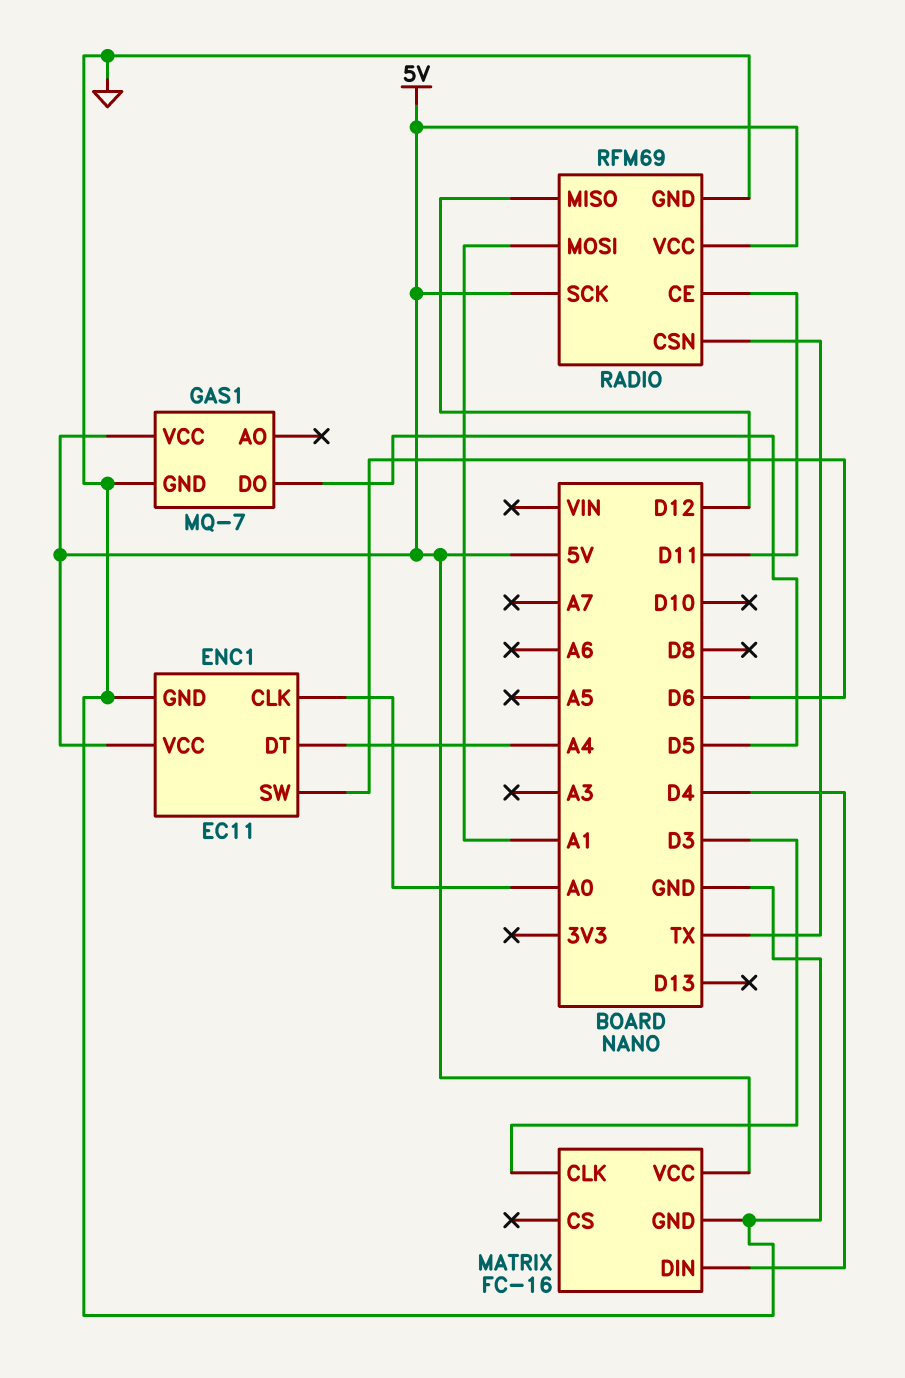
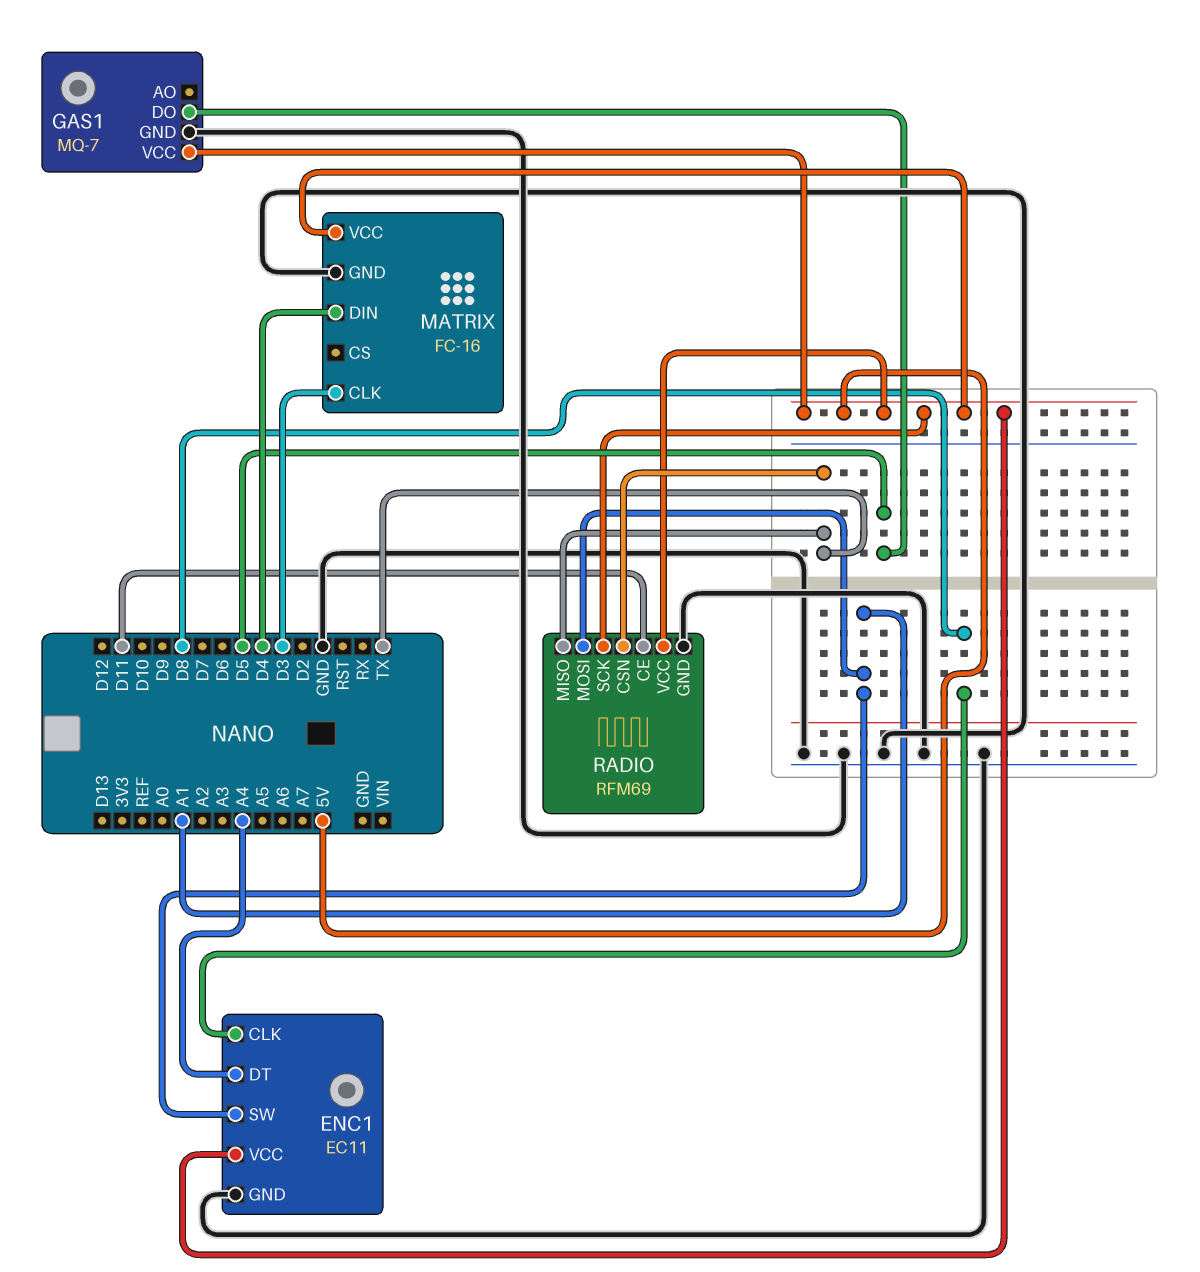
ENC1 pin CLK: A0 -> D8
ENC1 pin SW: D6 -> A1
RADIO pin MISO: D12 -> TX

